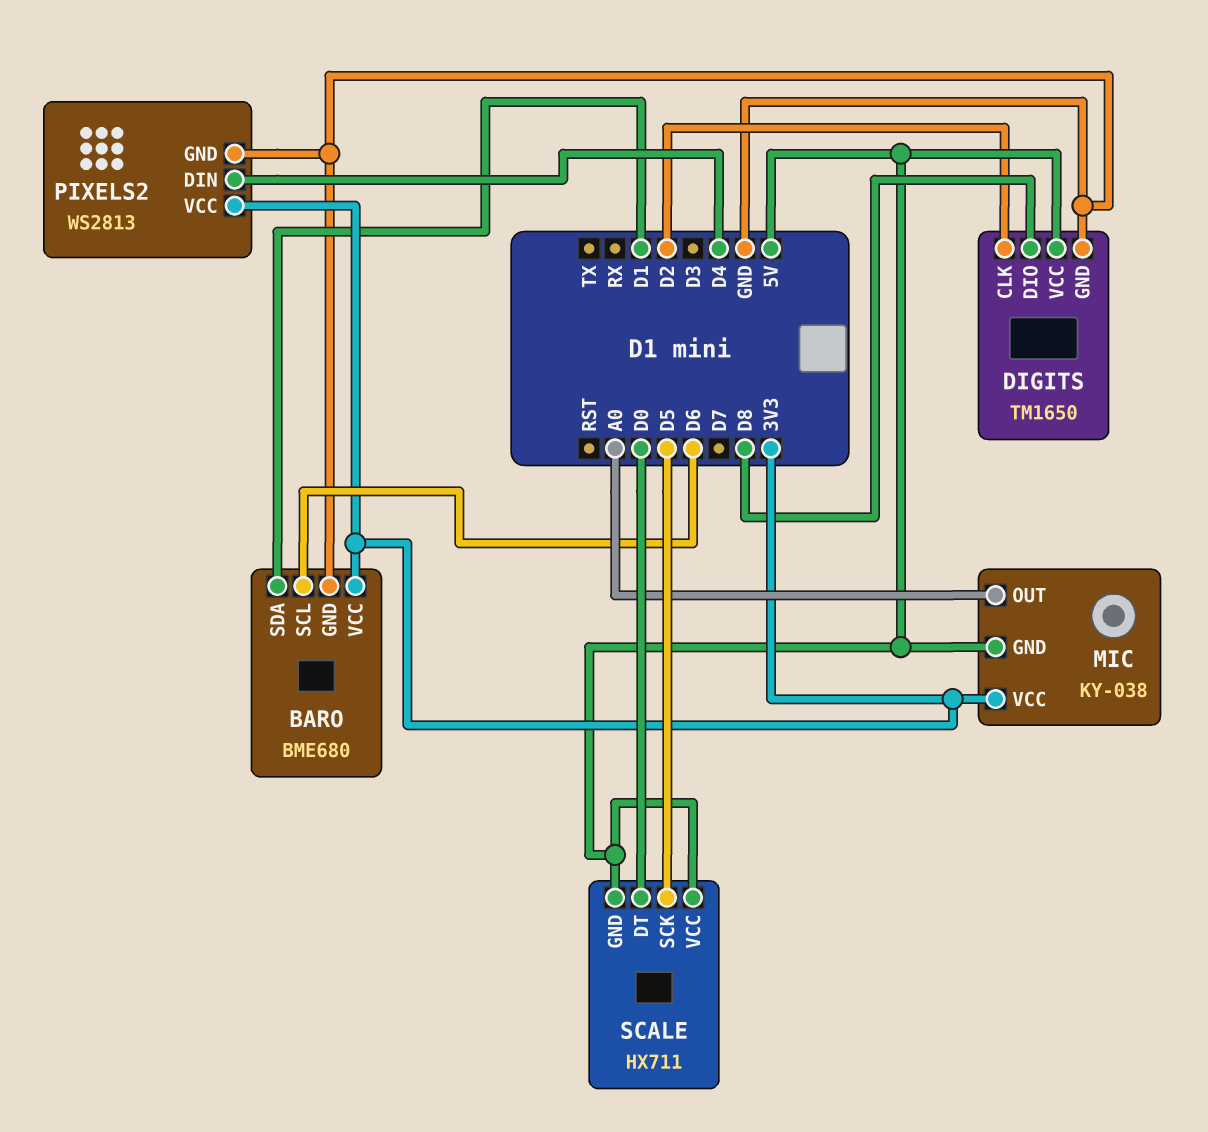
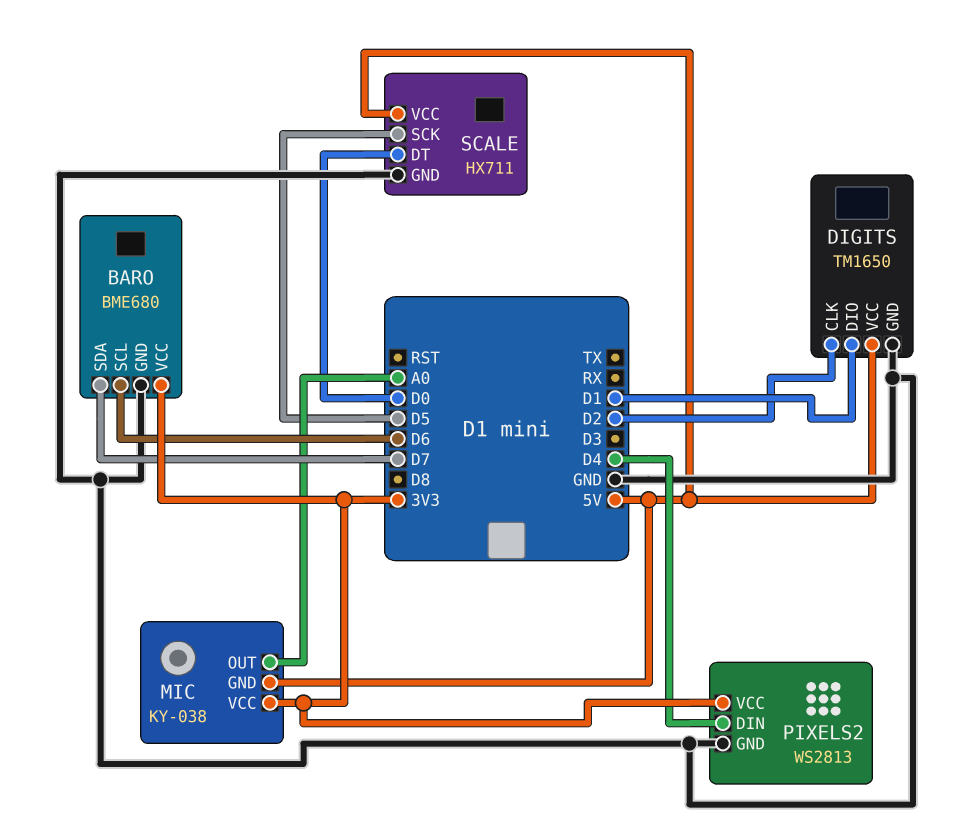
BARO pin SDA: D1 -> D7
DIGITS pin DIO: D8 -> D1
SCALE pin GND: 5V -> GND

